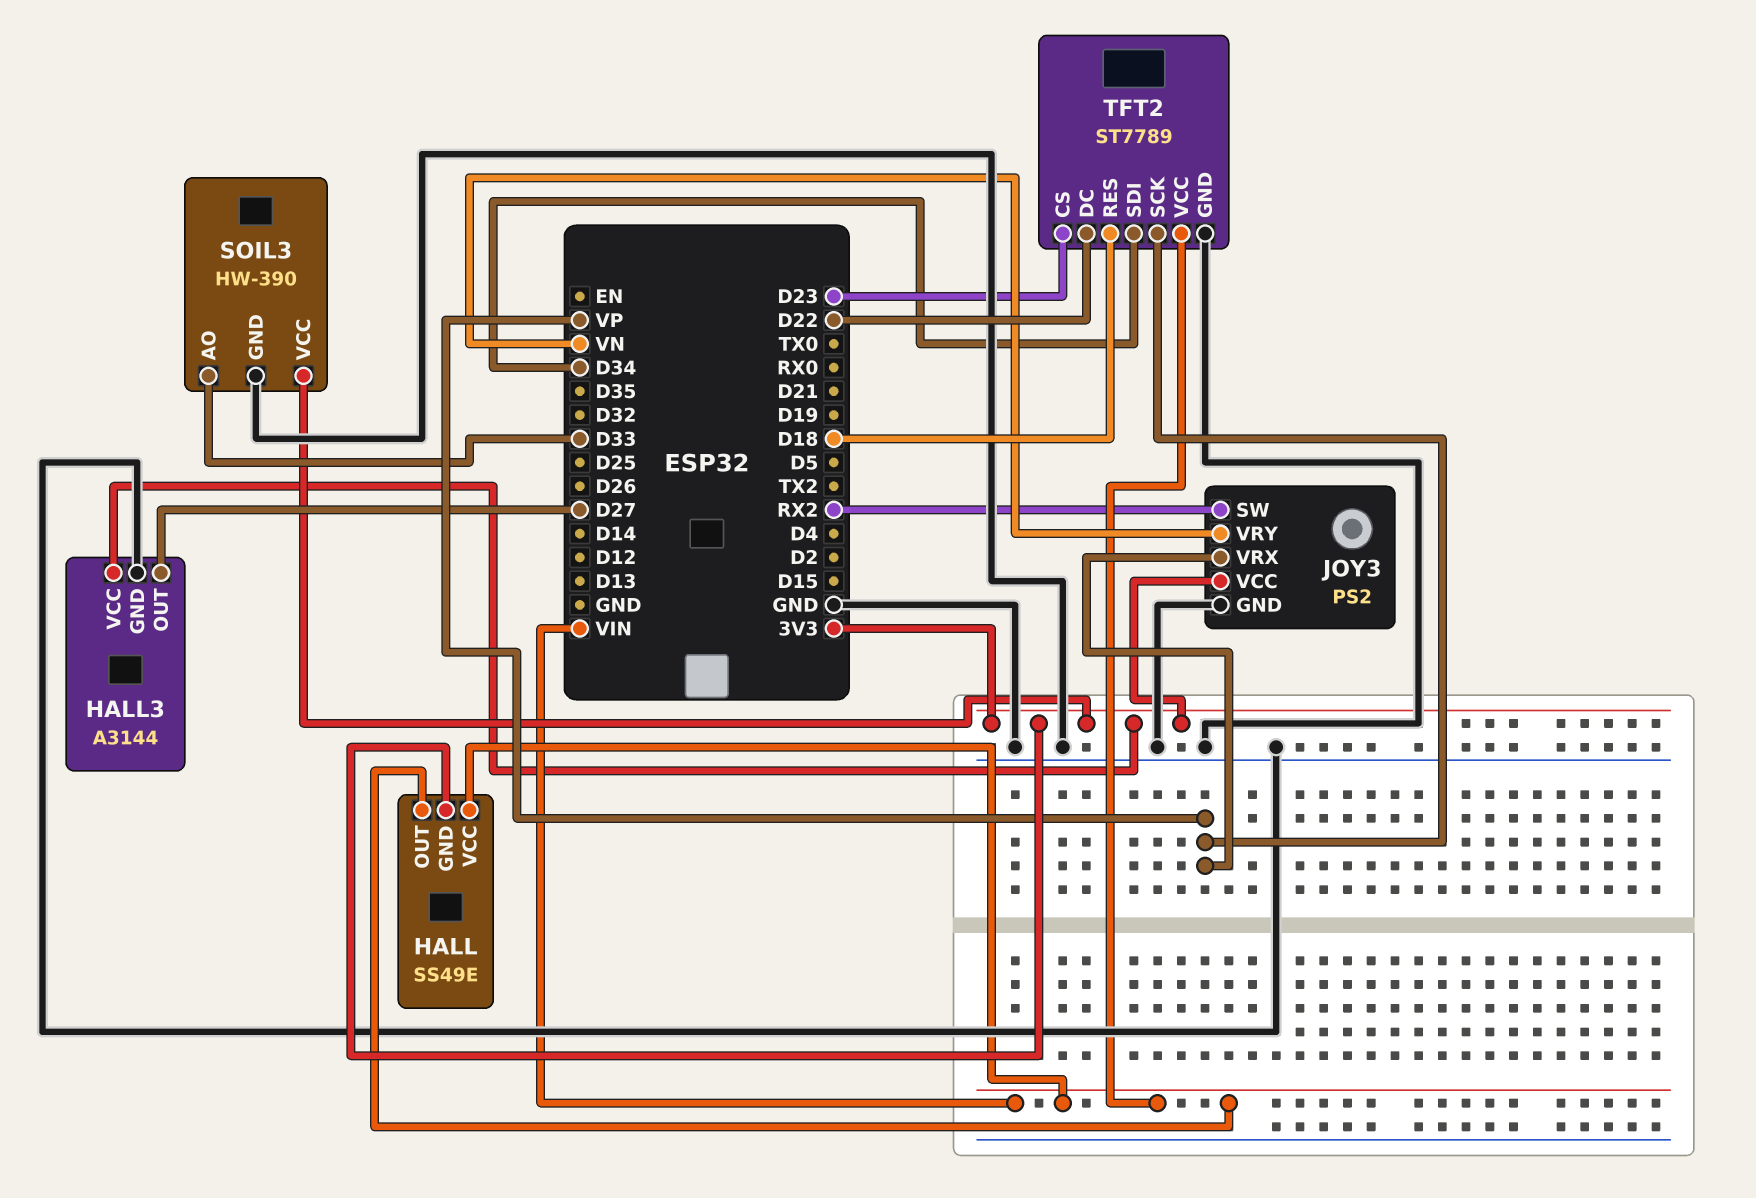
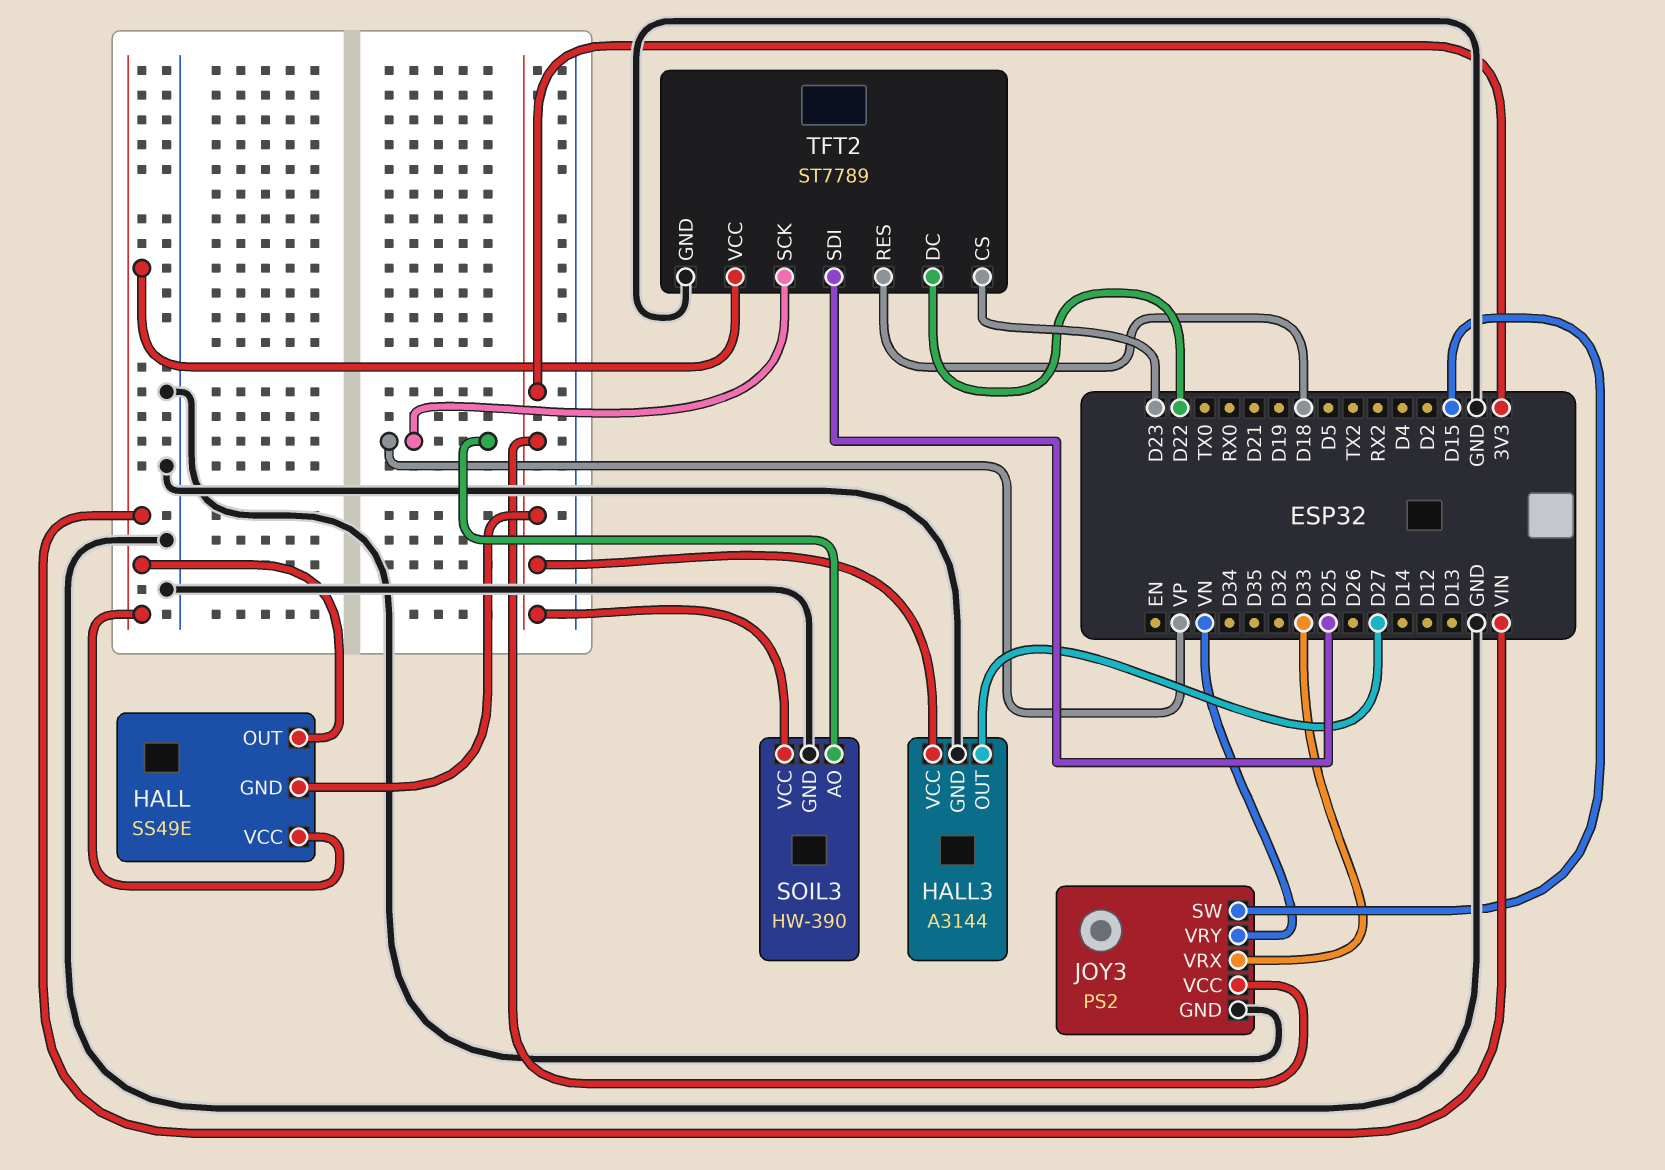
JOY3 pin SW: RX2 -> D15
JOY3 pin VRX: VP -> D33
SOIL3 pin AO: D33 -> VP
TFT2 pin SDI: D34 -> D25

